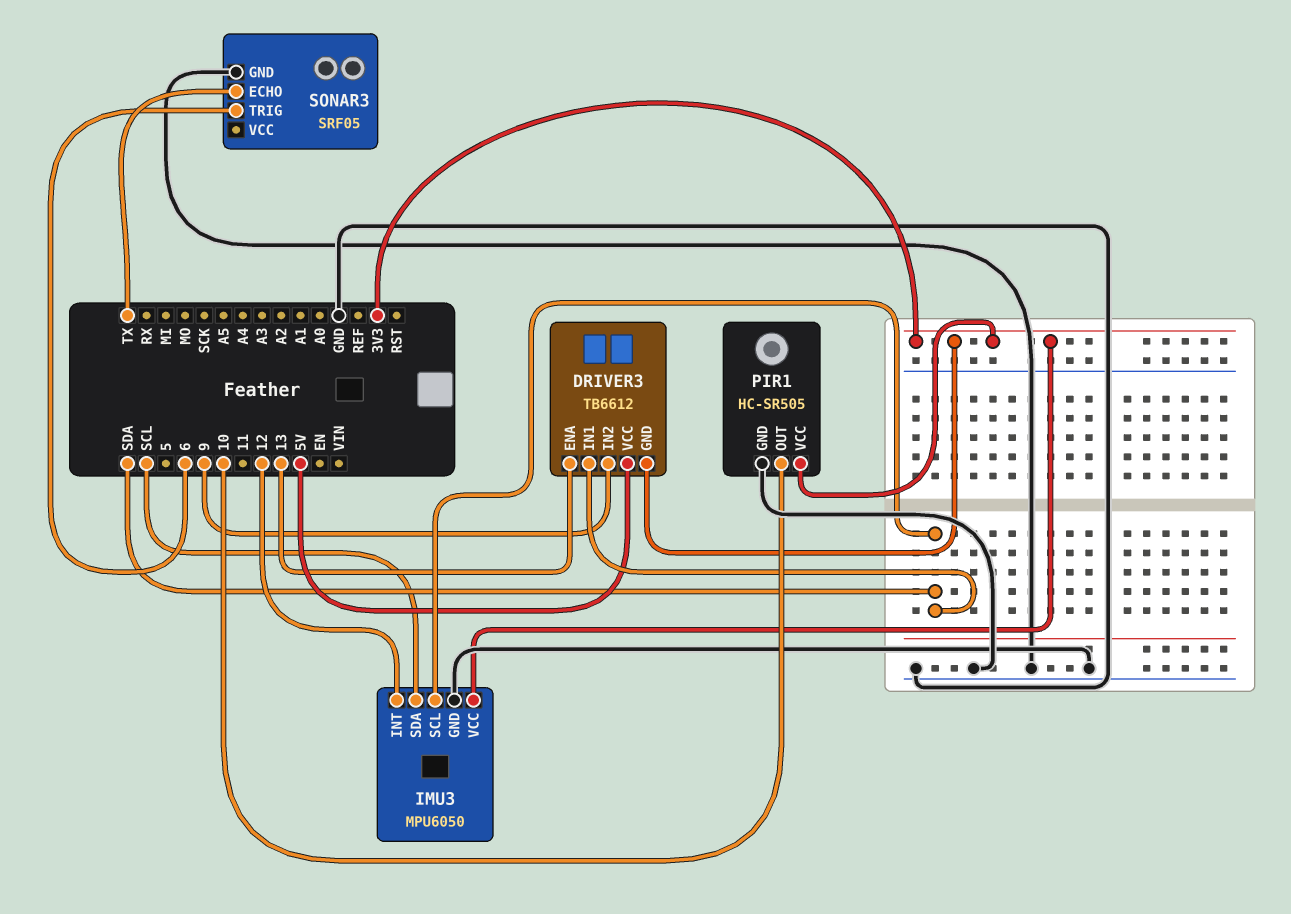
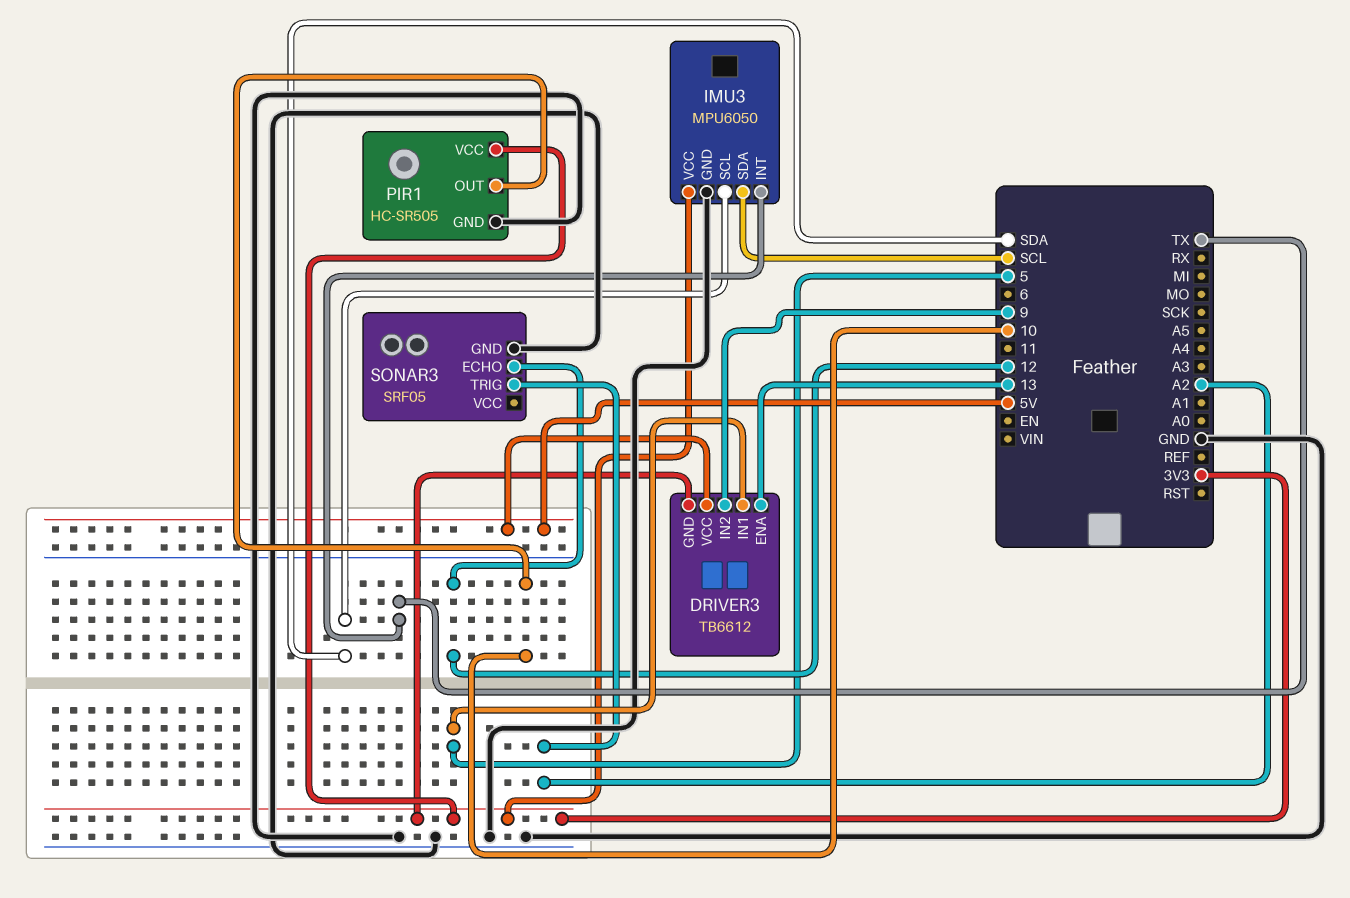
DRIVER3 pin IN1: SDA -> 5
IMU3 pin INT: 12 -> TX
SONAR3 pin ECHO: TX -> 12
SONAR3 pin TRIG: 6 -> A2

